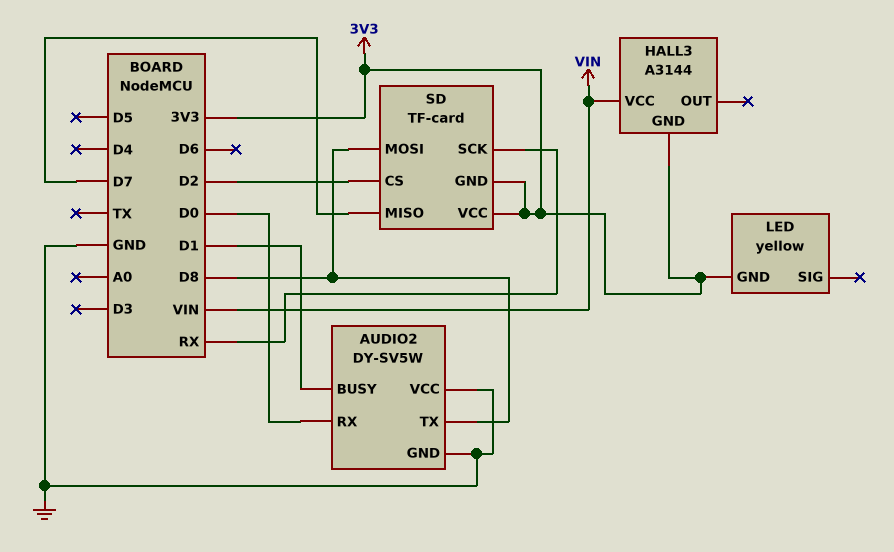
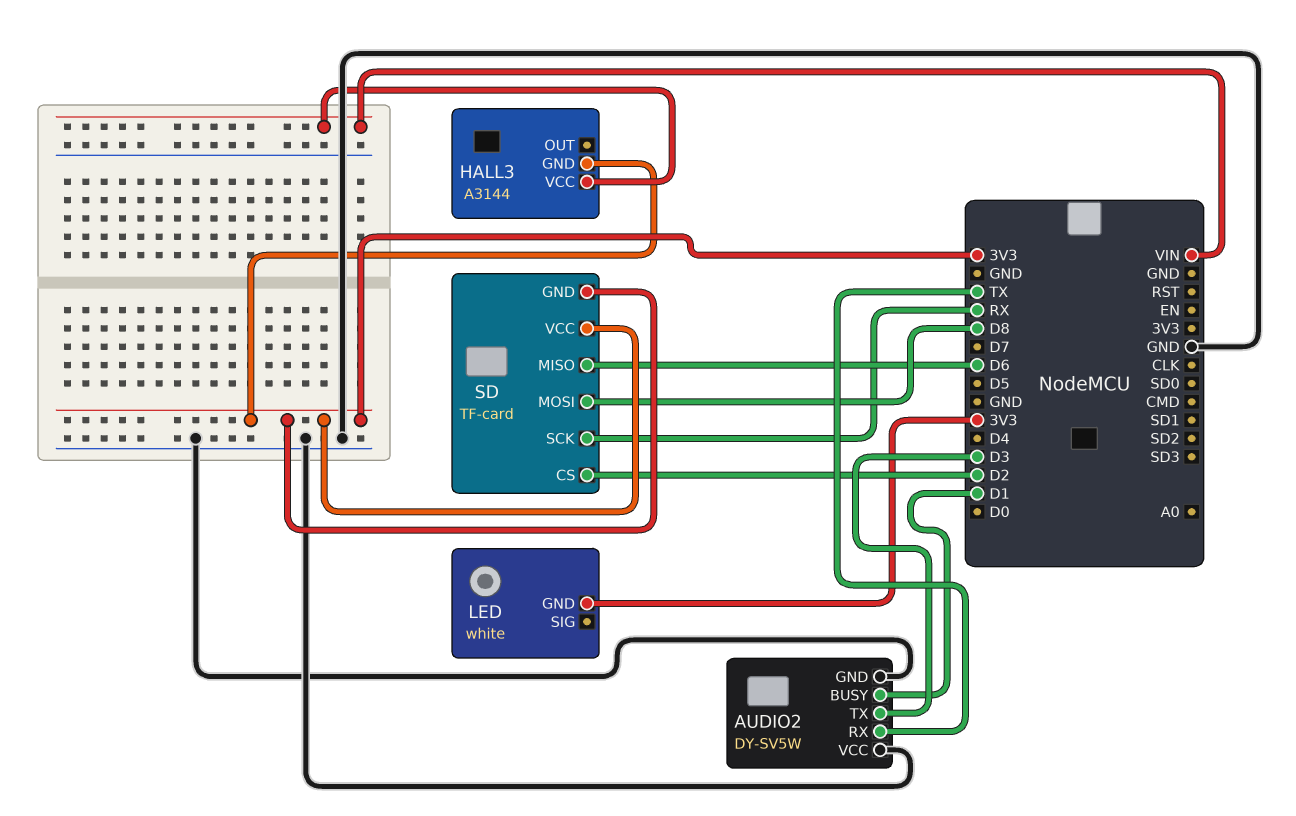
AUDIO2 pin RX: D0 -> TX
AUDIO2 pin TX: D8 -> D3
LED: yellow -> white
SD pin MISO: D7 -> D6

